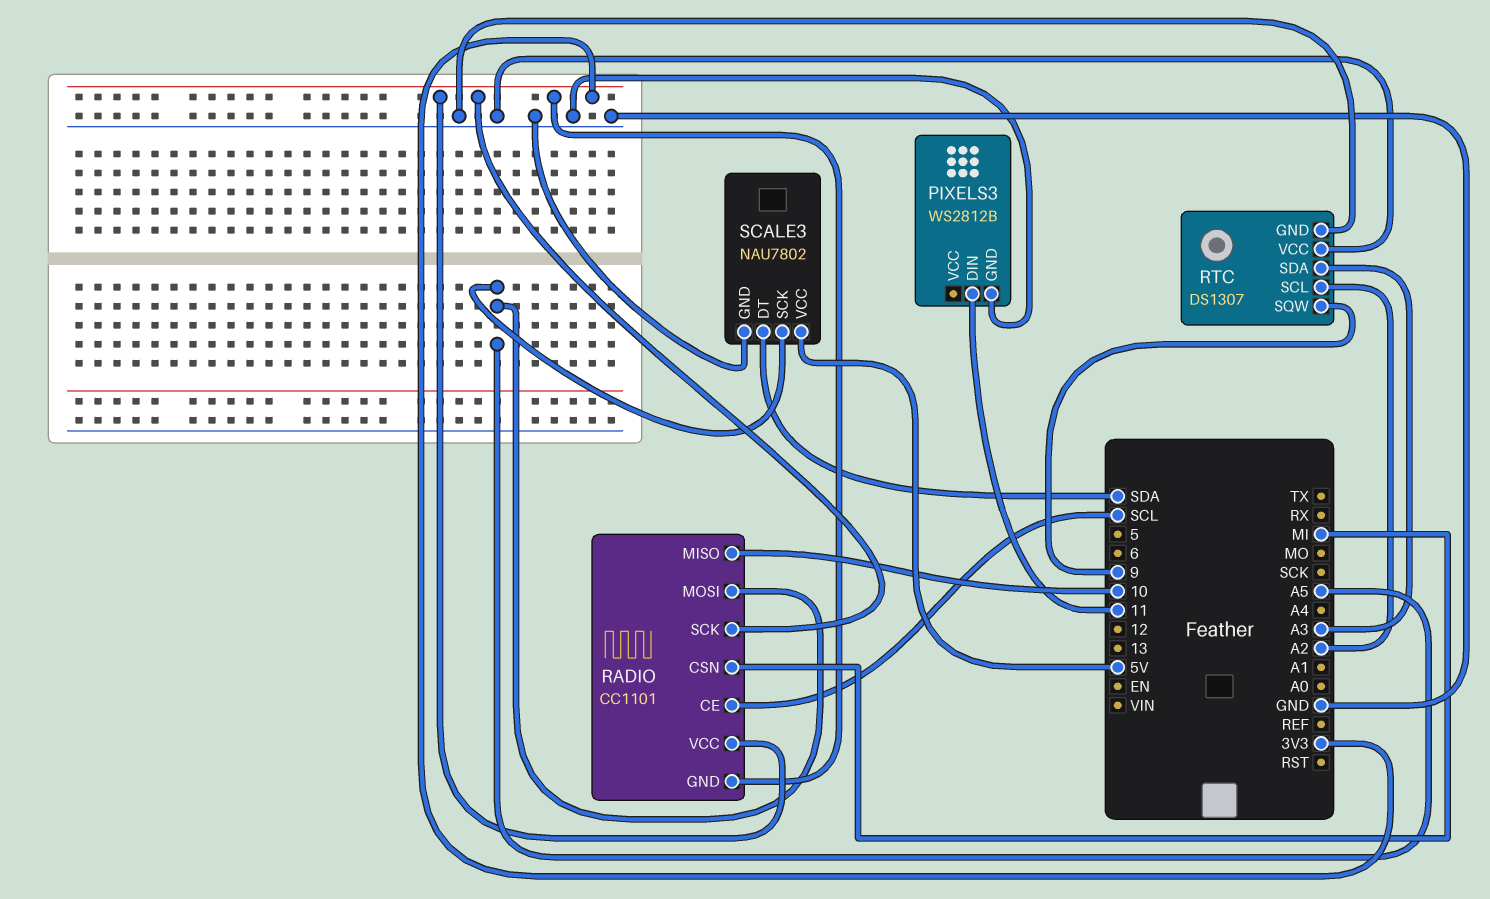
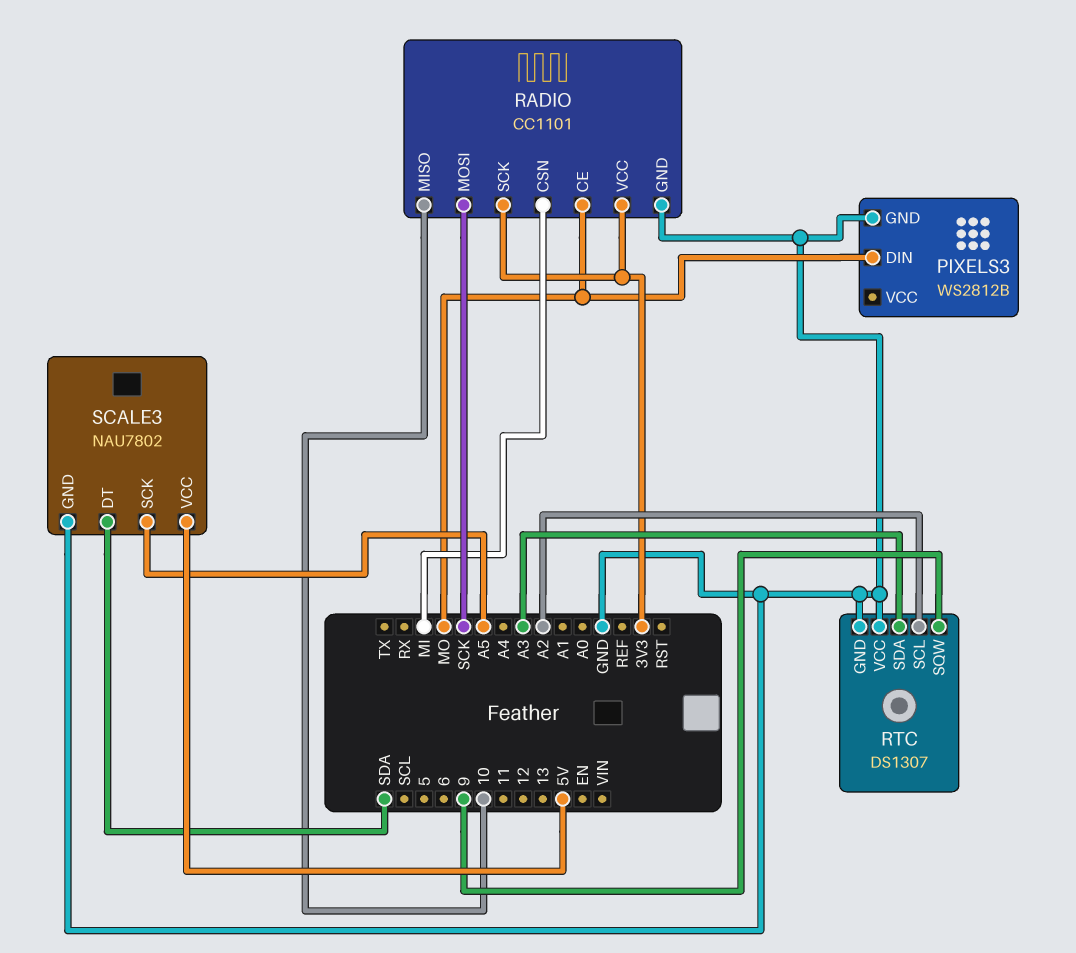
PIXELS3 pin DIN: 11 -> MO
RADIO pin CE: SCL -> MO
RADIO pin GND: 3V3 -> GND
RADIO pin MOSI: A5 -> SCK

